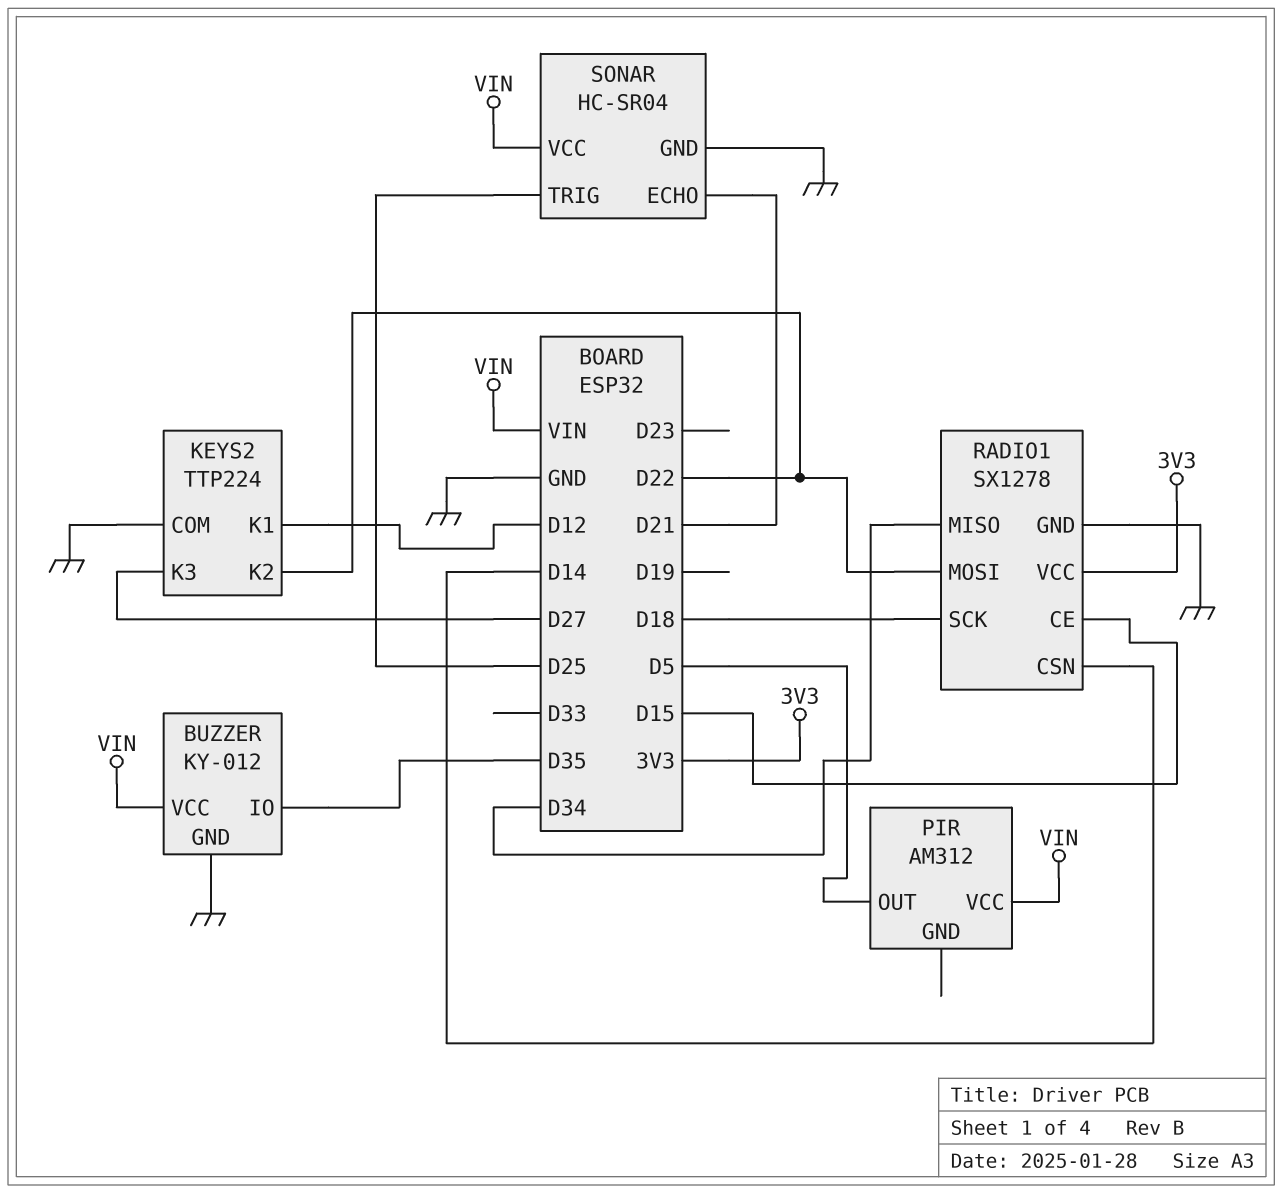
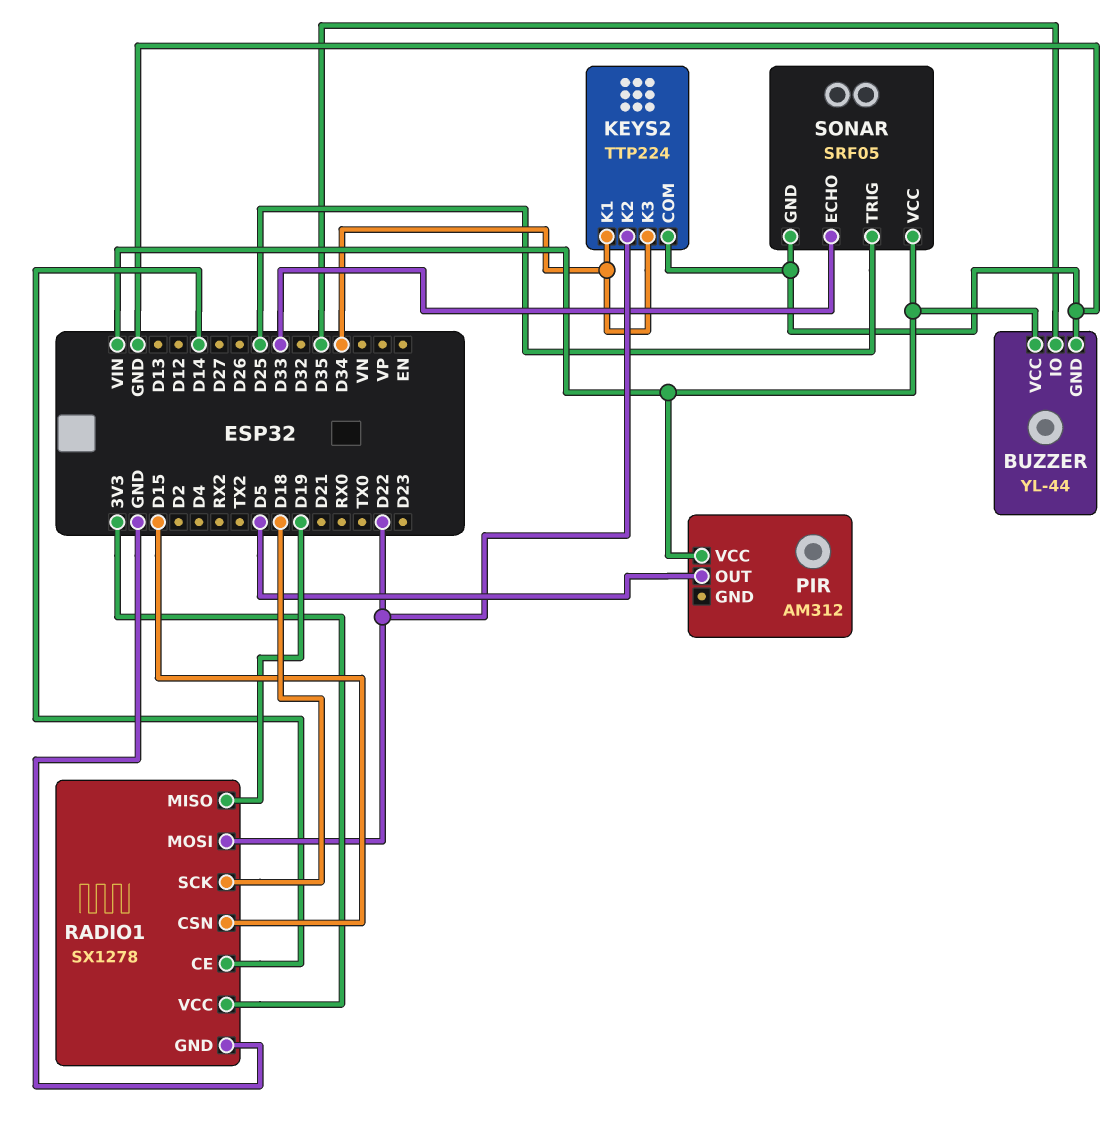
BUZZER: KY-012 -> YL-44
KEYS2 pin K1: D12 -> D34
KEYS2 pin K3: D27 -> D34
RADIO1 pin CE: D15 -> D14
RADIO1 pin CSN: D14 -> D15
RADIO1 pin MISO: D34 -> D19
SONAR: HC-SR04 -> SRF05
SONAR pin ECHO: D21 -> D33

